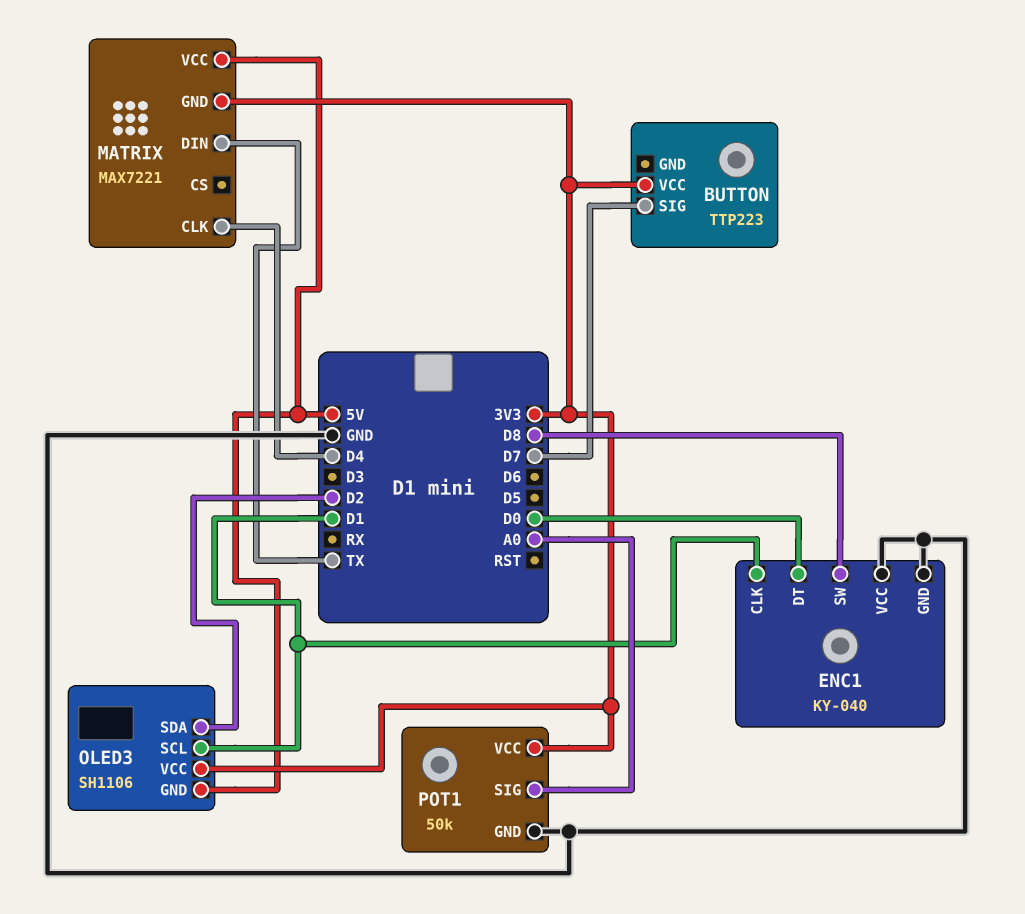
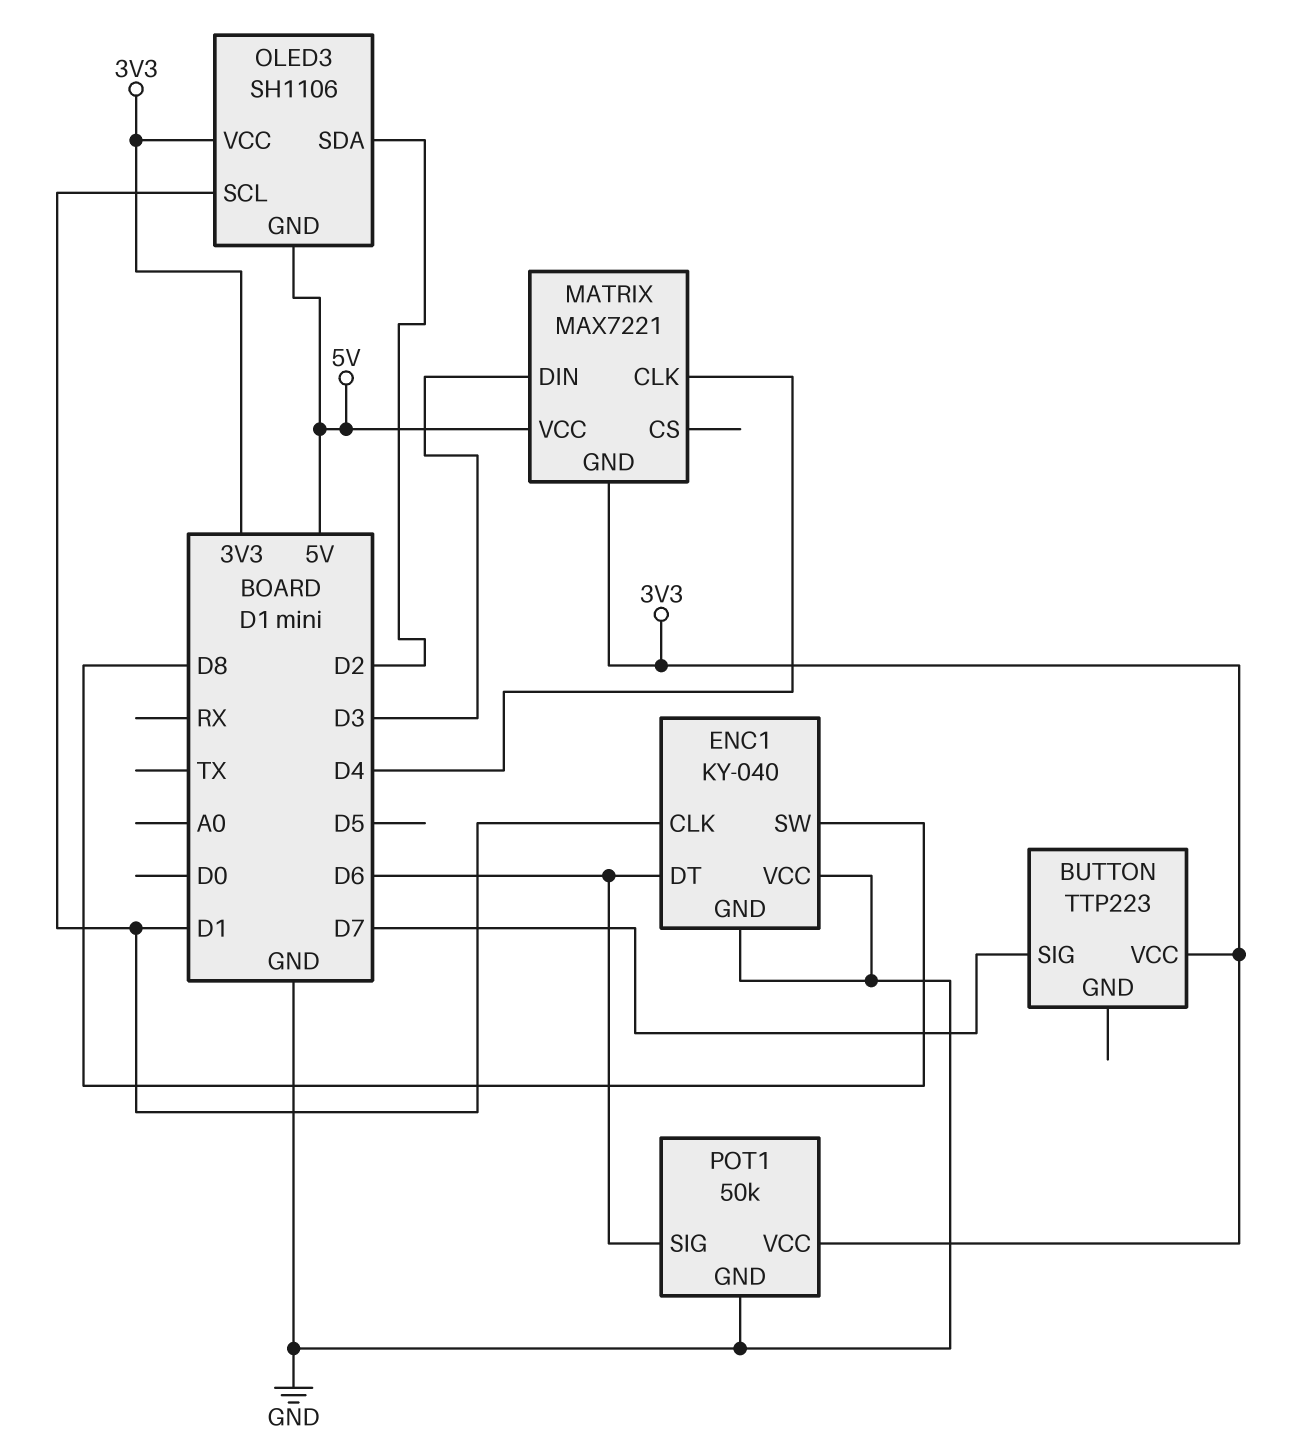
ENC1 pin DT: D0 -> D6
MATRIX pin DIN: TX -> D3
POT1 pin SIG: A0 -> D6

